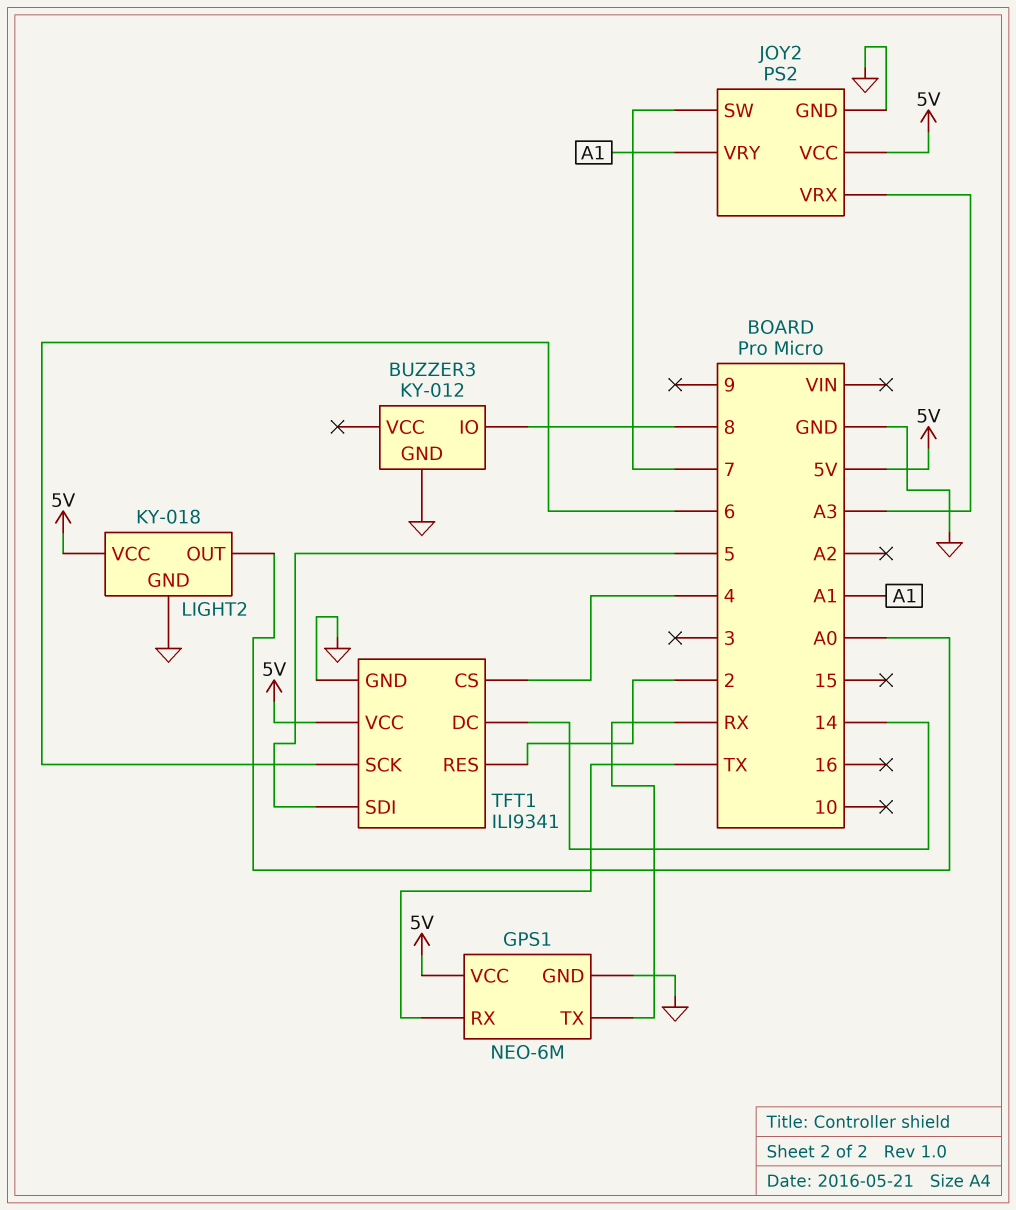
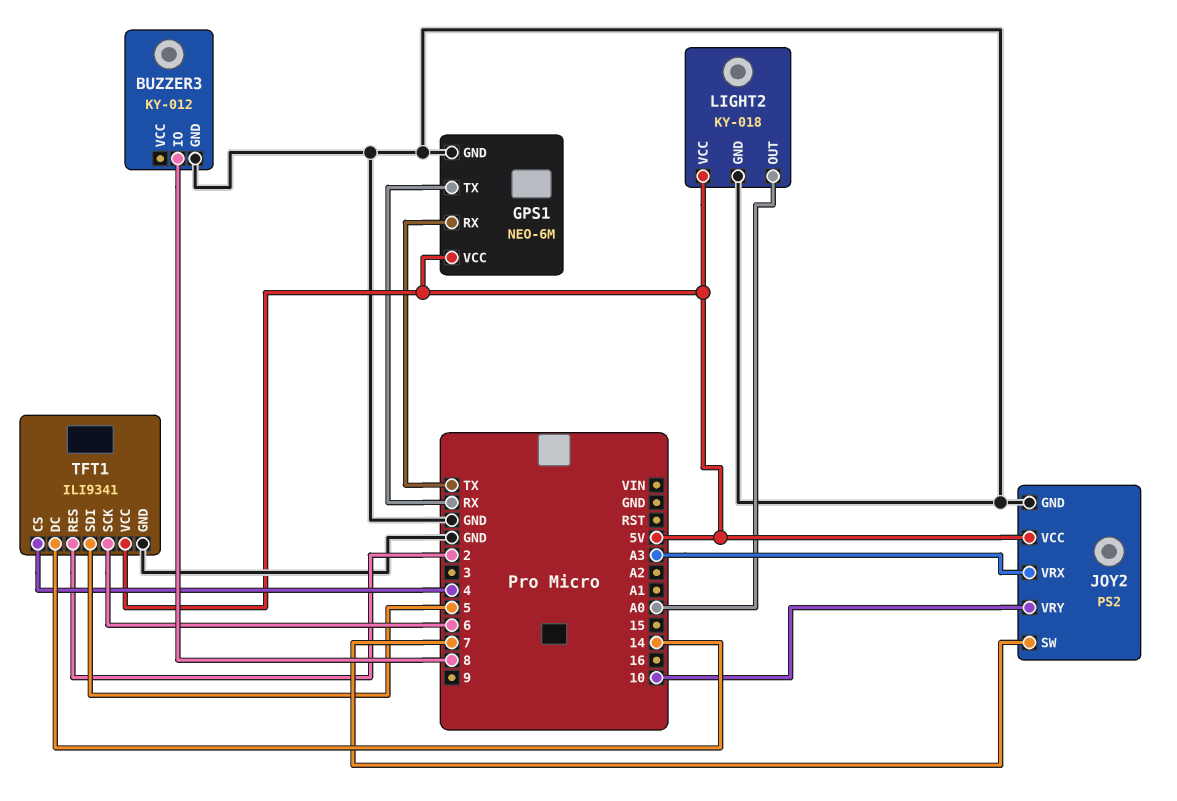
JOY2 pin VRY: A1 -> 10

